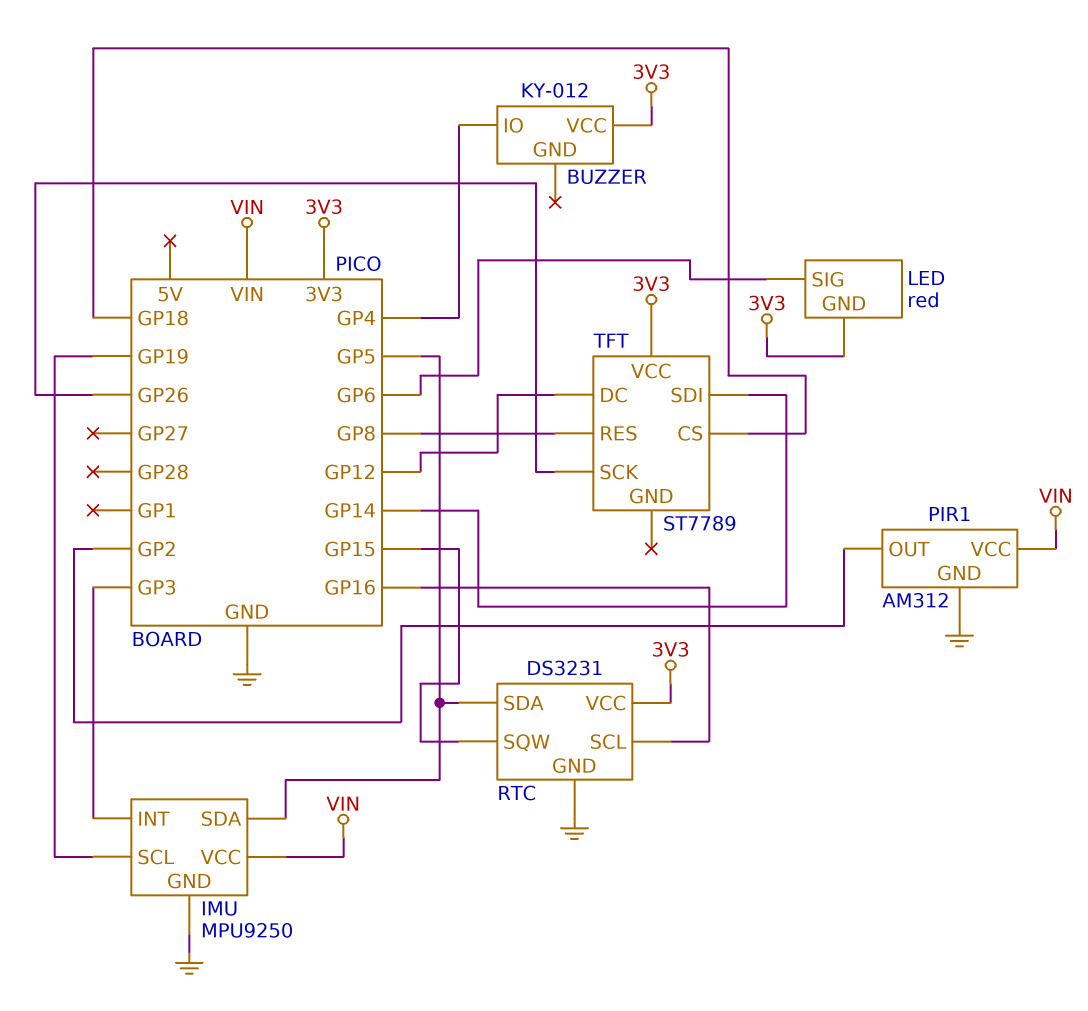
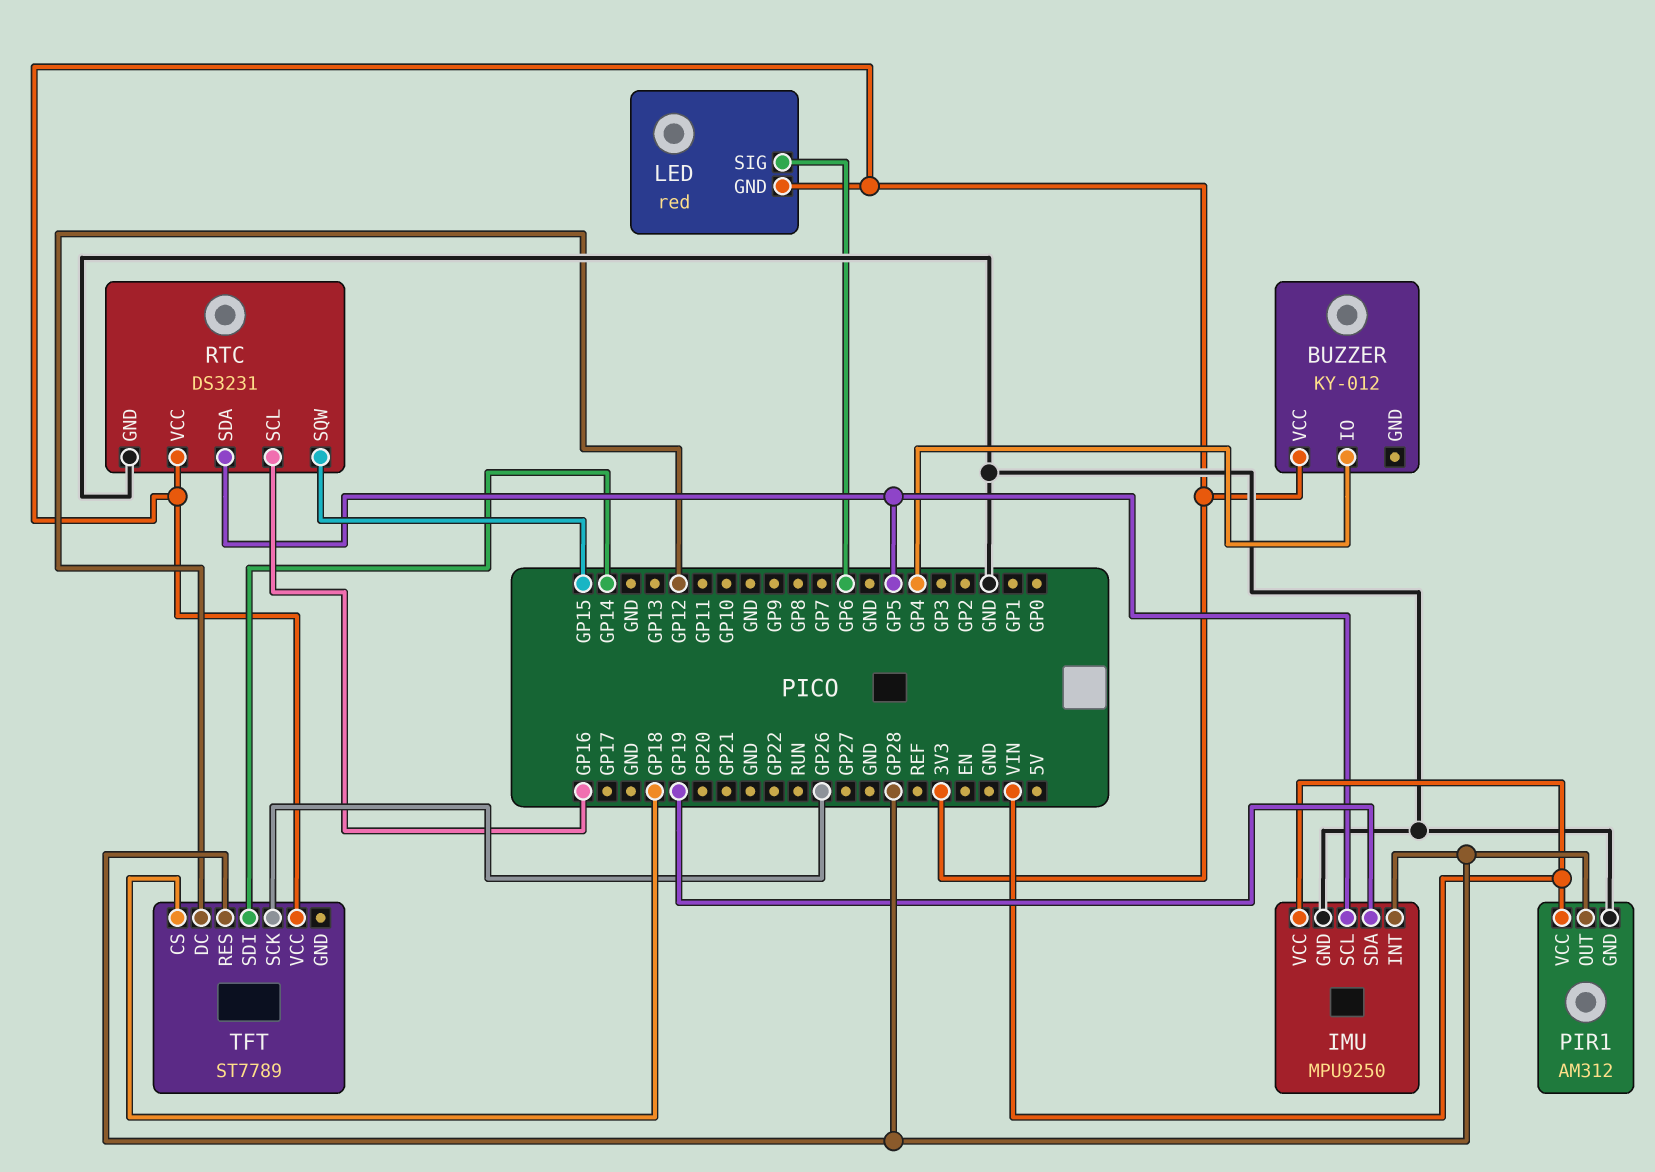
IMU pin INT: GP3 -> GP28
IMU pin SCL: GP19 -> GP5
IMU pin SDA: GP5 -> GP19
PIR1 pin OUT: GP2 -> GP28
TFT pin RES: GP8 -> GP28

